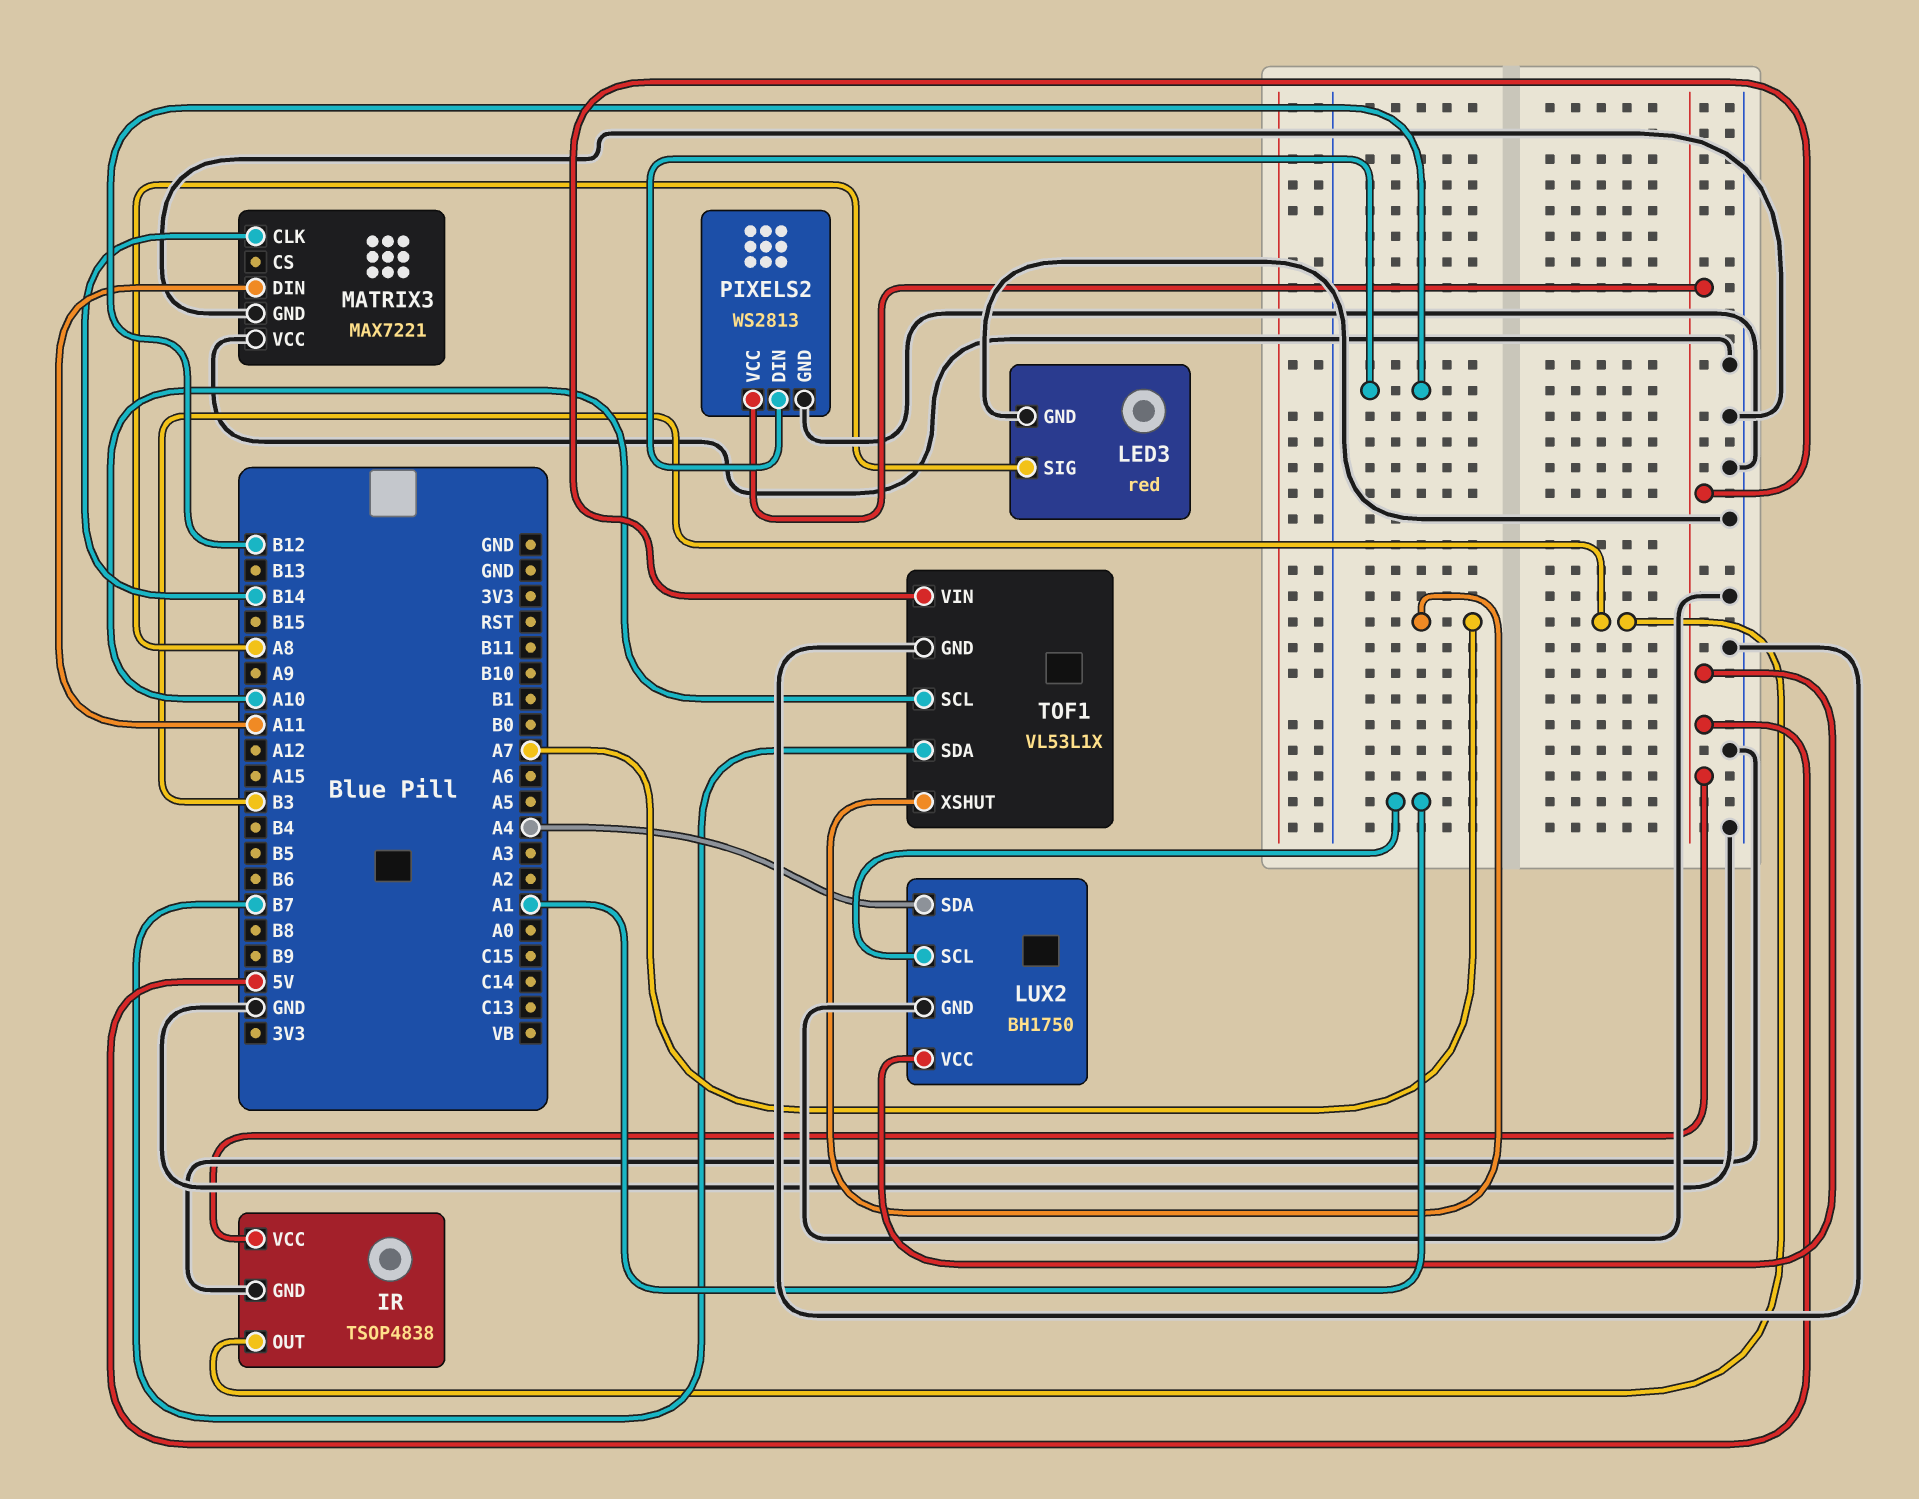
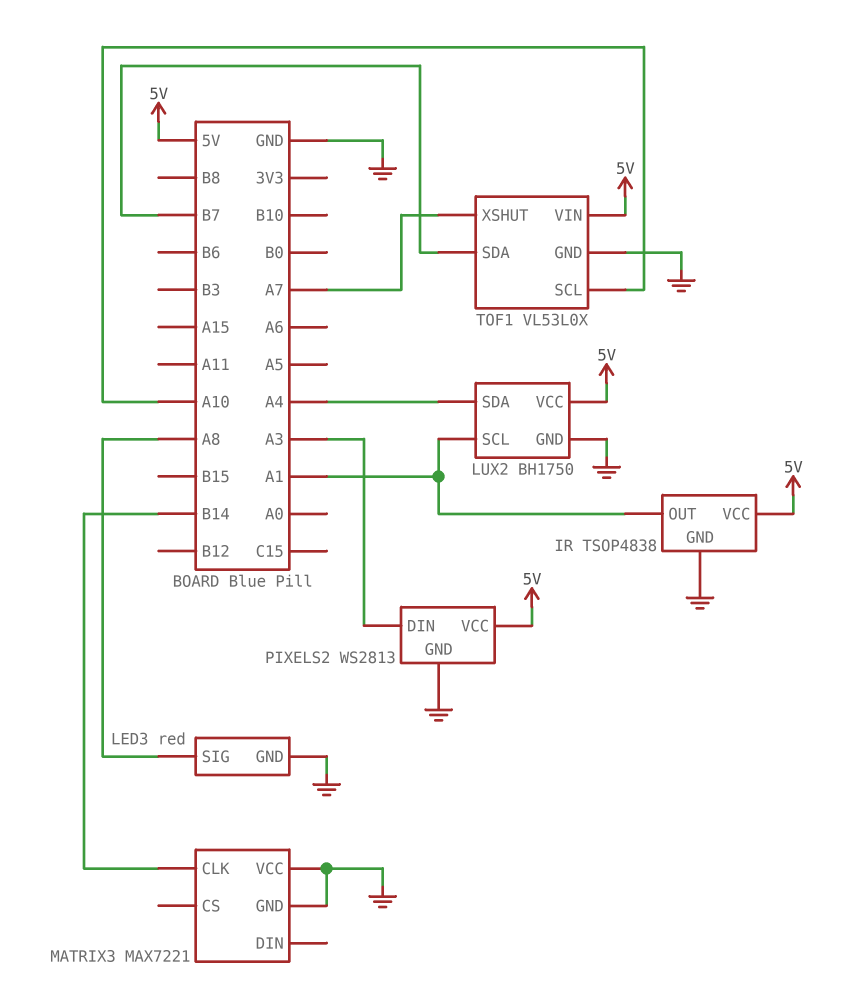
IR pin OUT: B3 -> A1
MATRIX3 pin DIN: A11 -> none
PIXELS2 pin DIN: B12 -> A3
TOF1: VL53L1X -> VL53L0X

